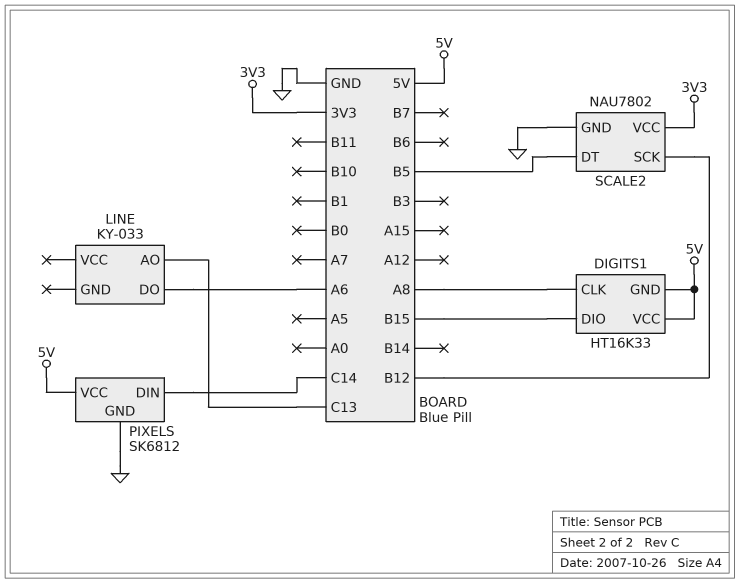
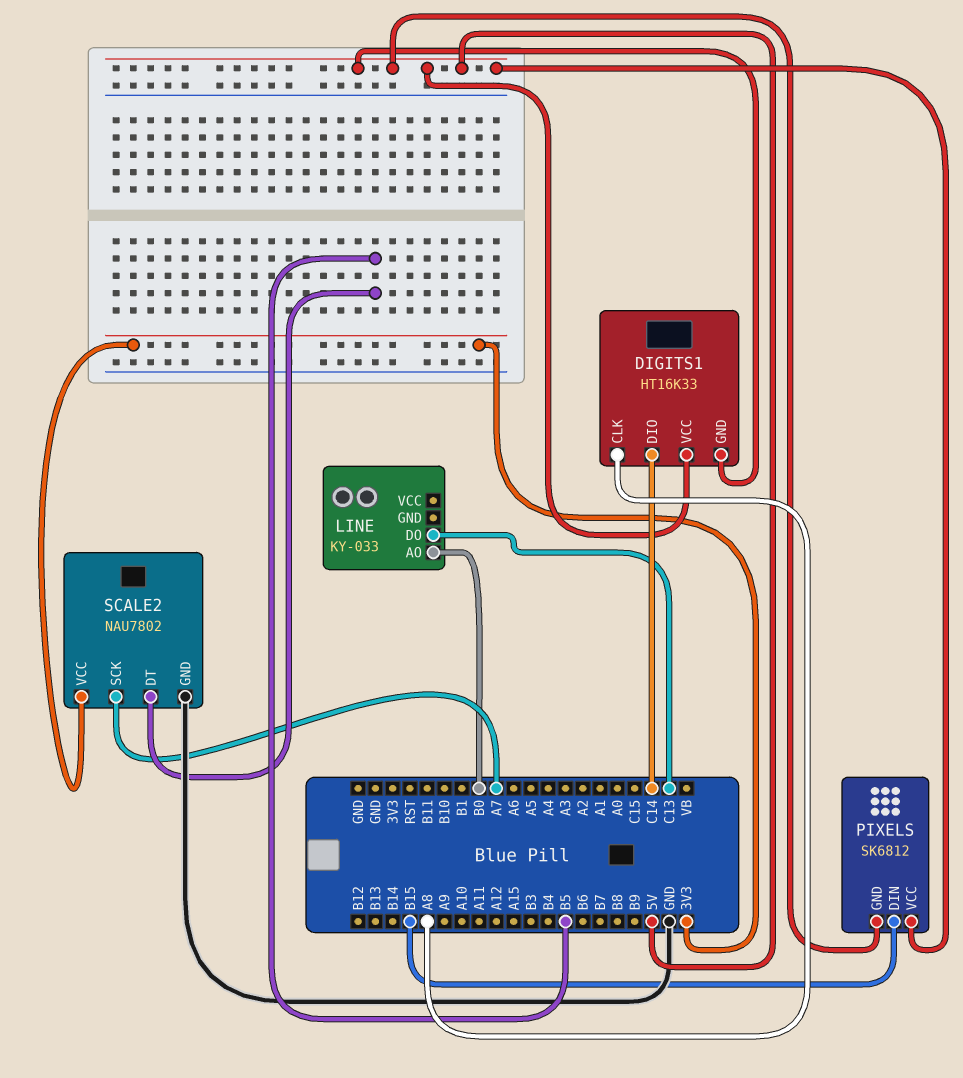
DIGITS1 pin DIO: B15 -> C14
LINE pin AO: C13 -> B0
LINE pin DO: A6 -> C13
PIXELS pin DIN: C14 -> B15
PIXELS pin GND: GND -> 5V
SCALE2 pin SCK: B12 -> A7

